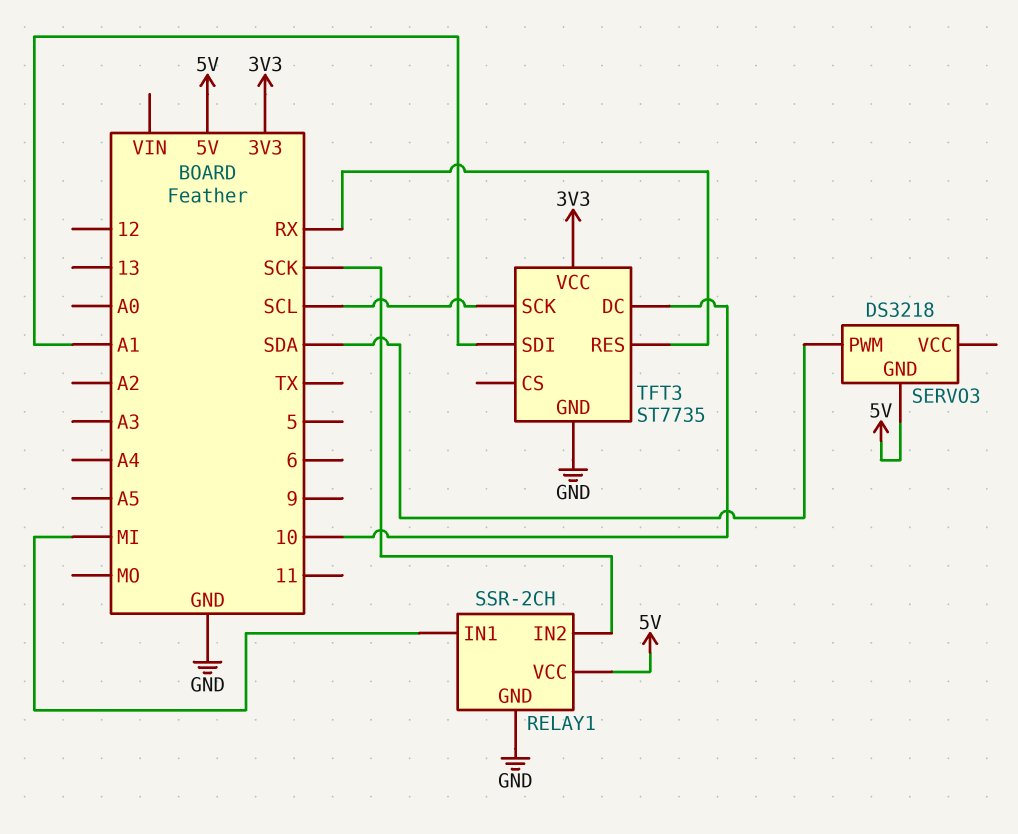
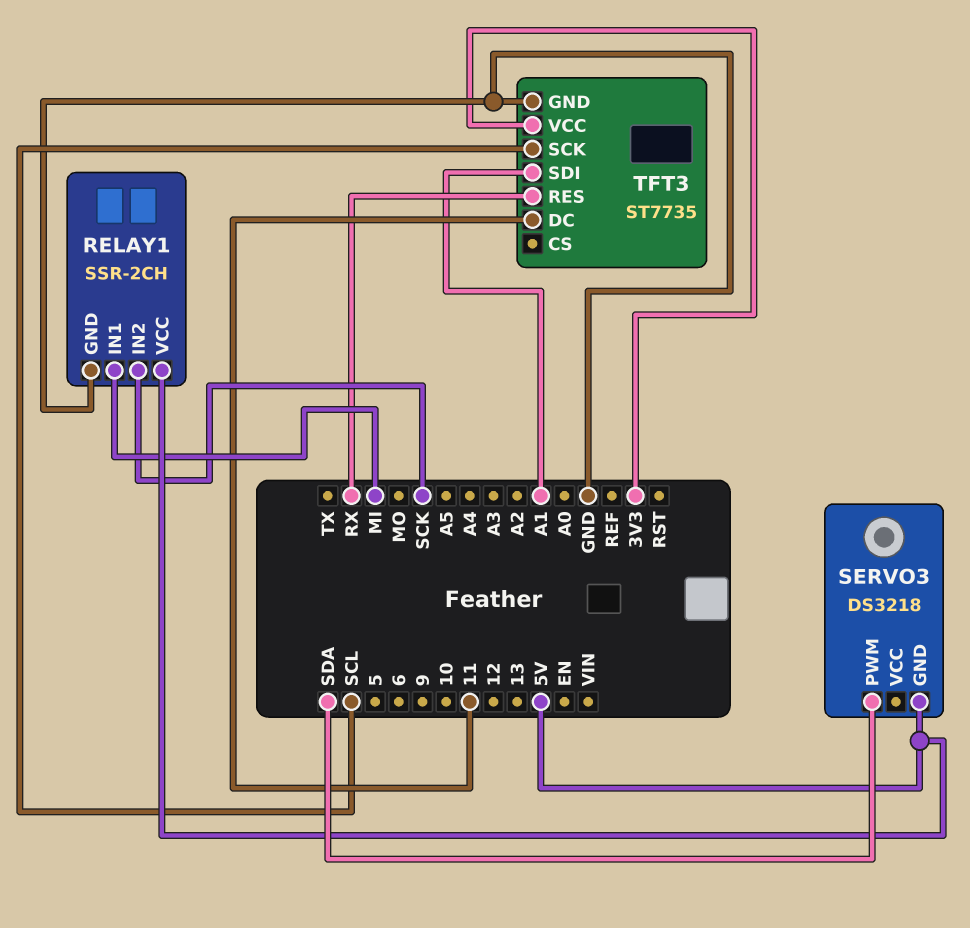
TFT3 pin DC: 10 -> 11

